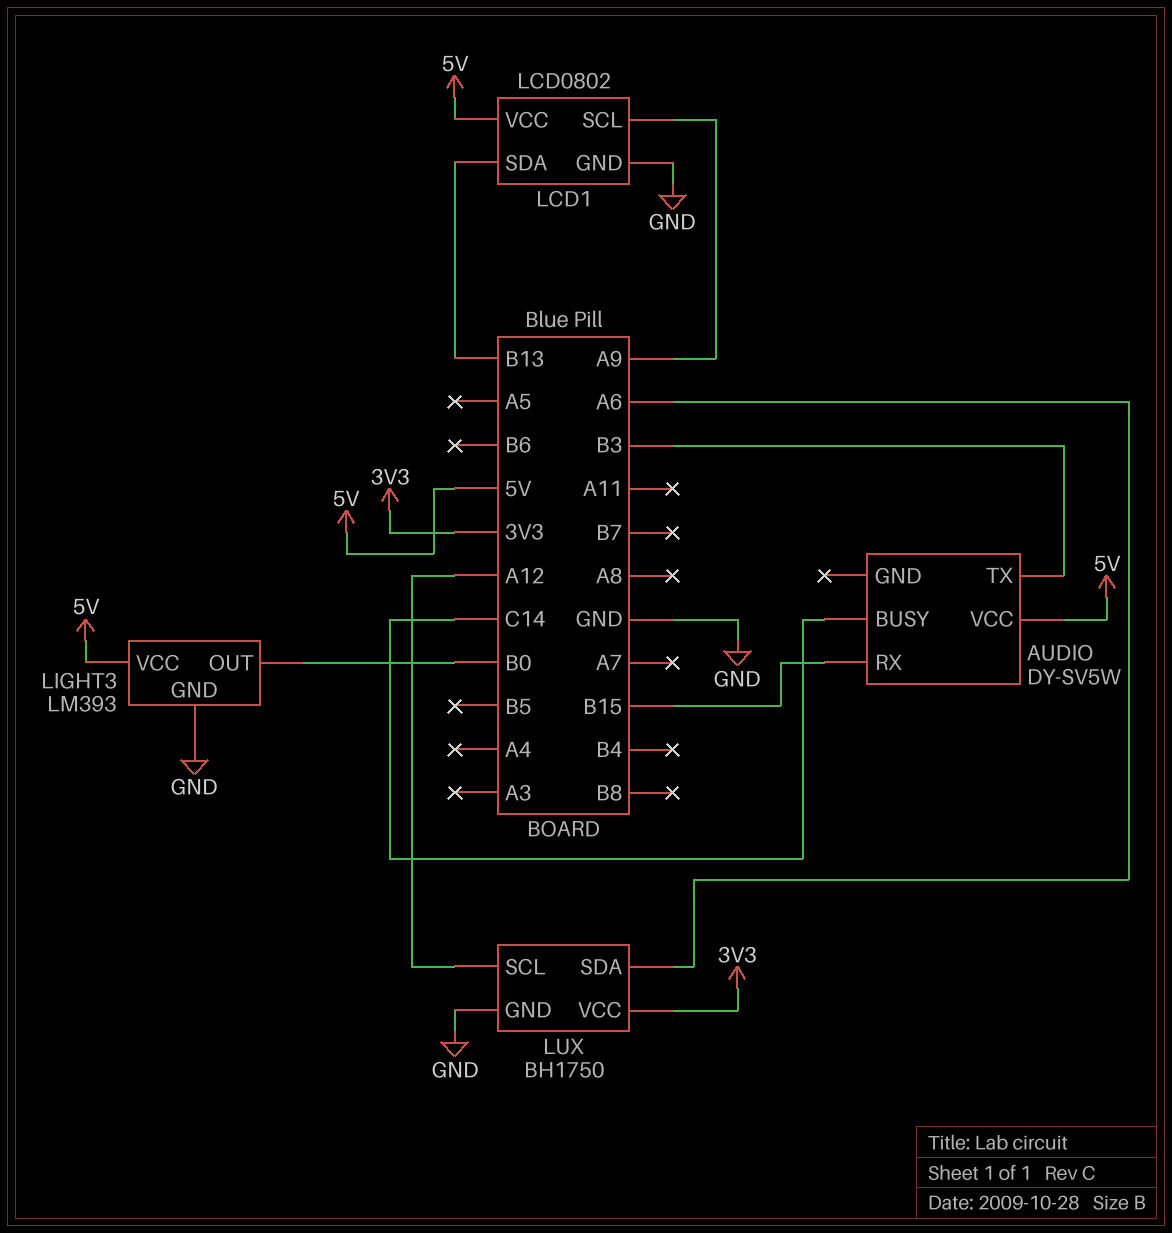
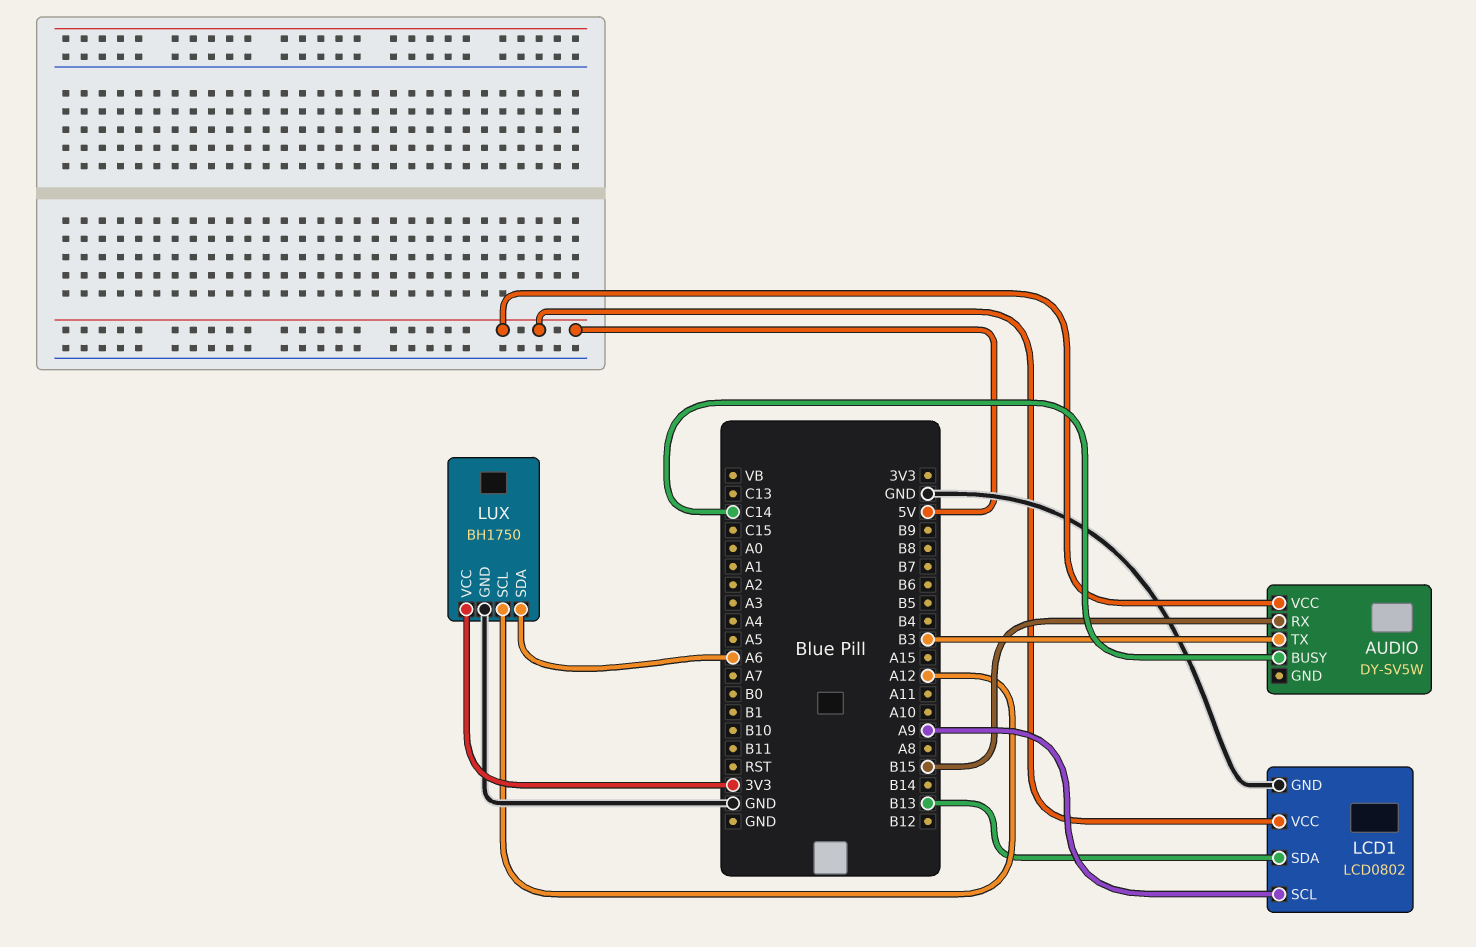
LIGHT3: LM393 -> none
LIGHT3 pin GND: GND -> none
LIGHT3 pin OUT: B0 -> none
LIGHT3 pin VCC: 5V -> none

